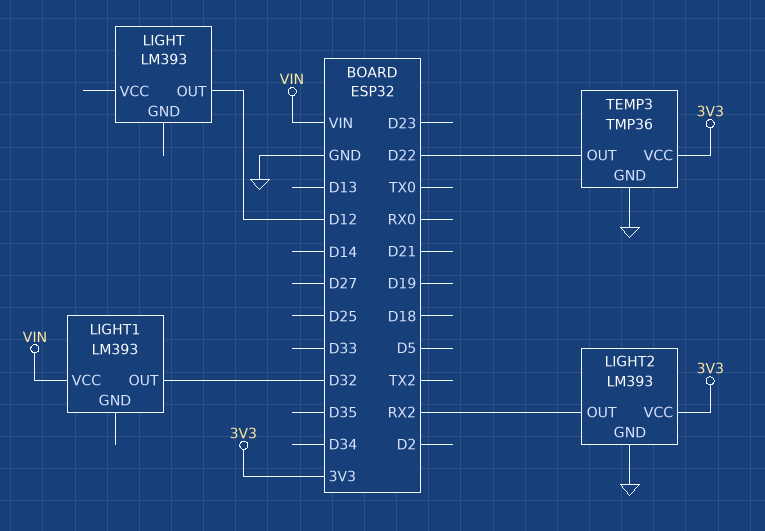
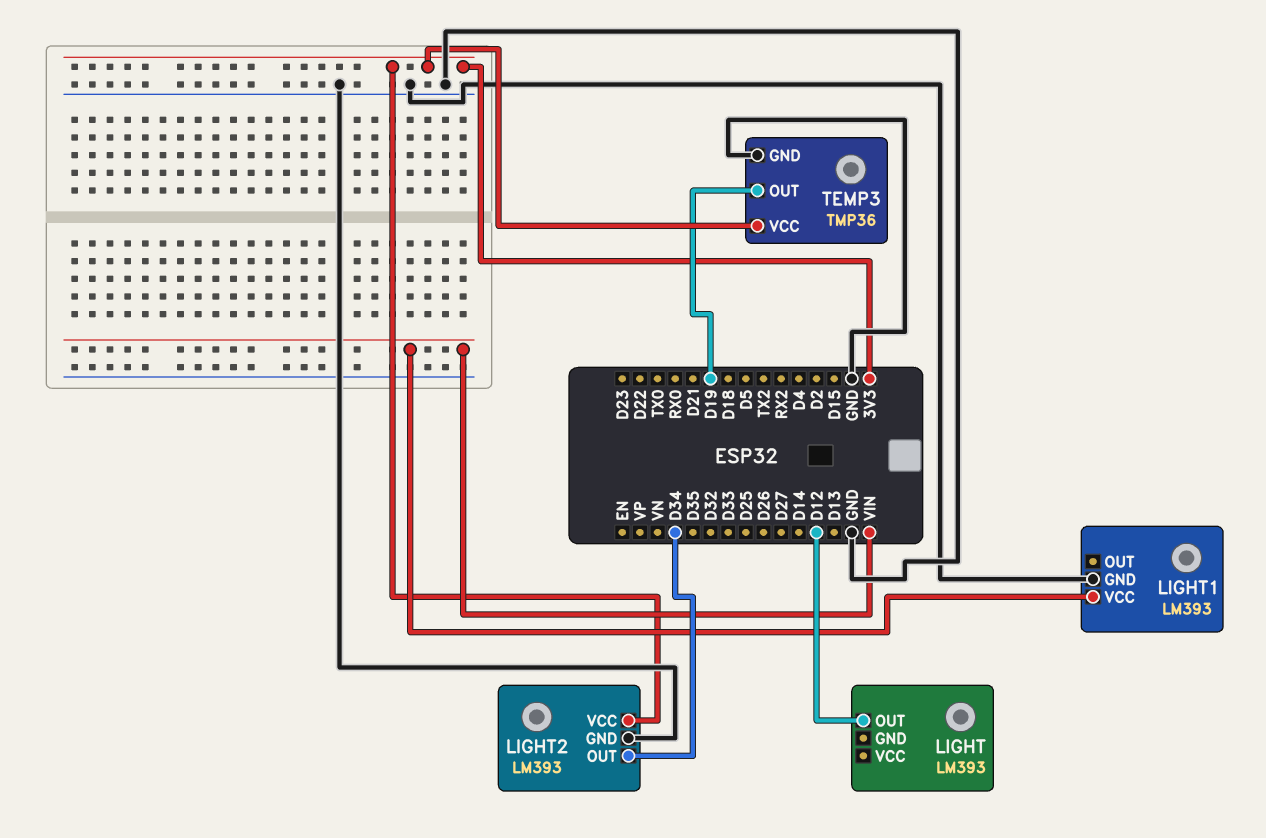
LIGHT1 pin GND: none -> GND
LIGHT1 pin OUT: D32 -> none
LIGHT2 pin OUT: RX2 -> D34
TEMP3 pin OUT: D22 -> D19

